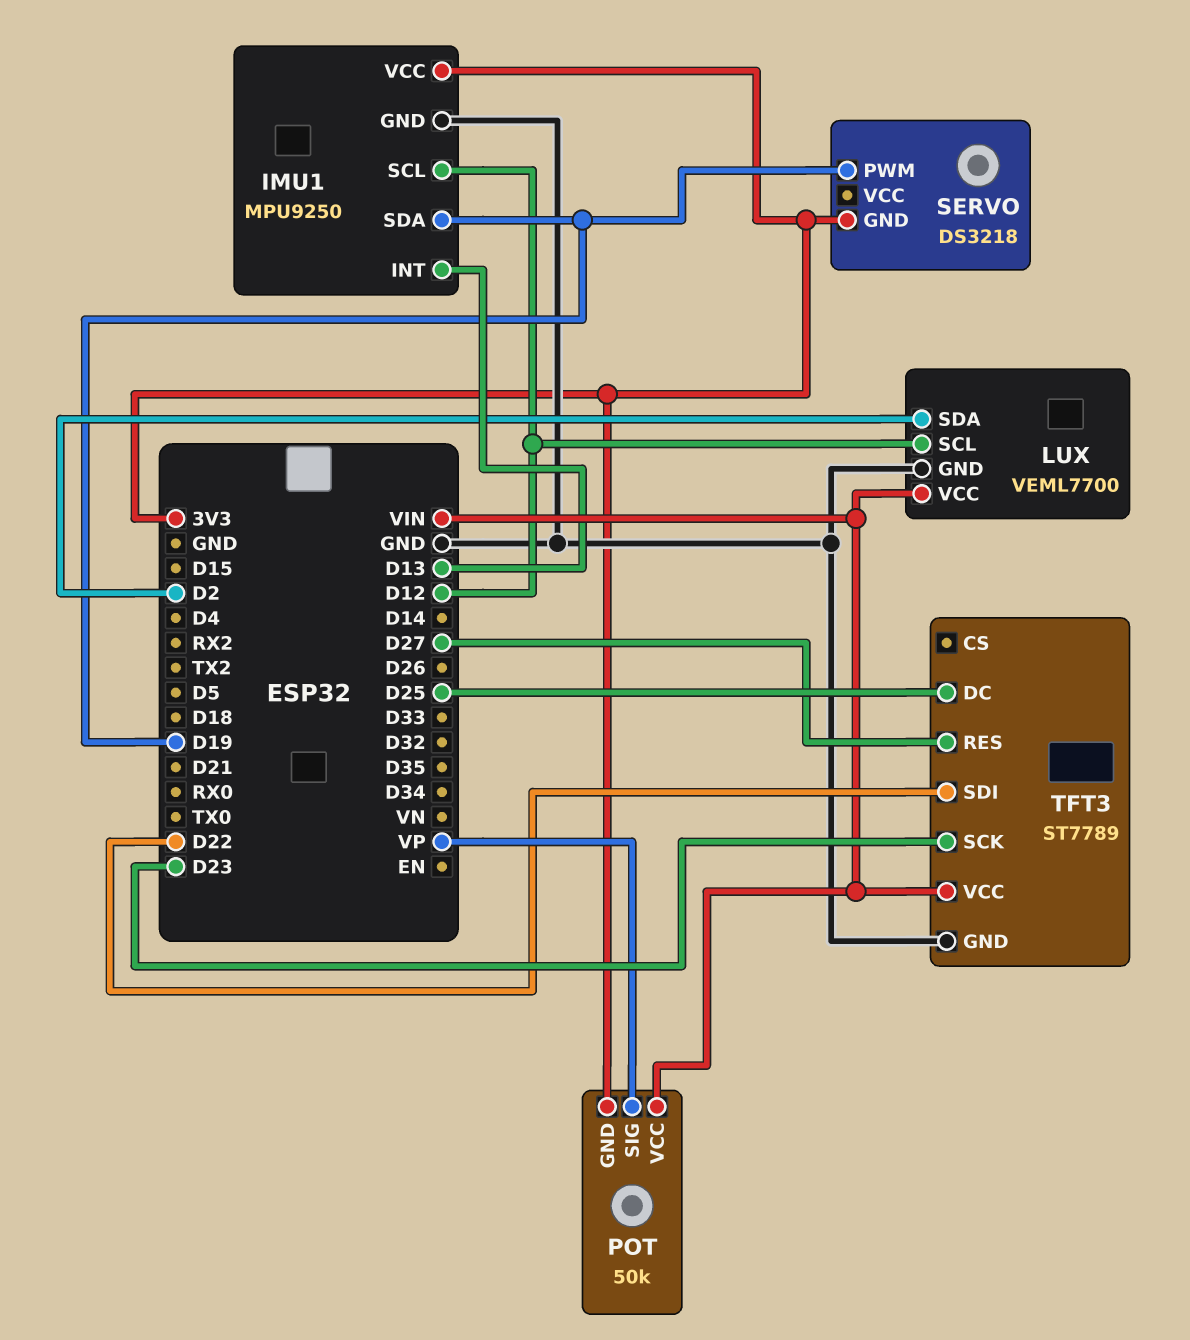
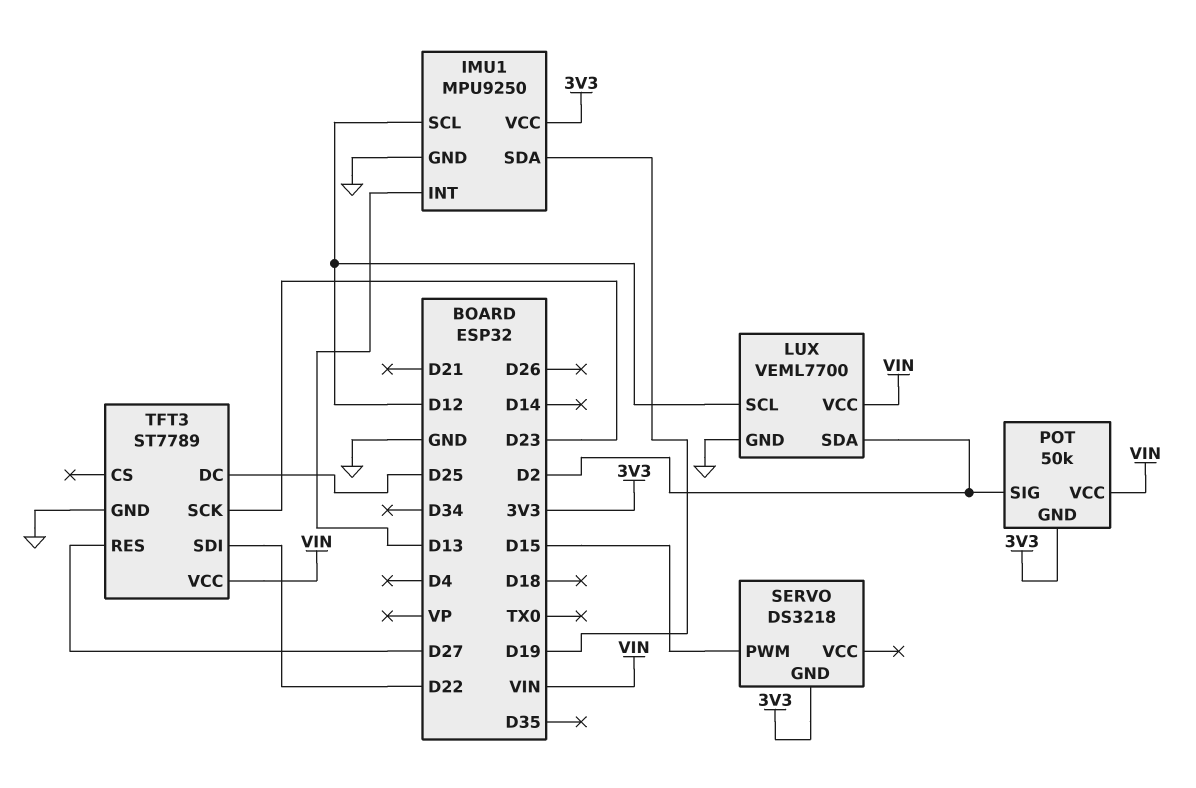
POT pin SIG: VP -> D2
SERVO pin PWM: D19 -> D15

